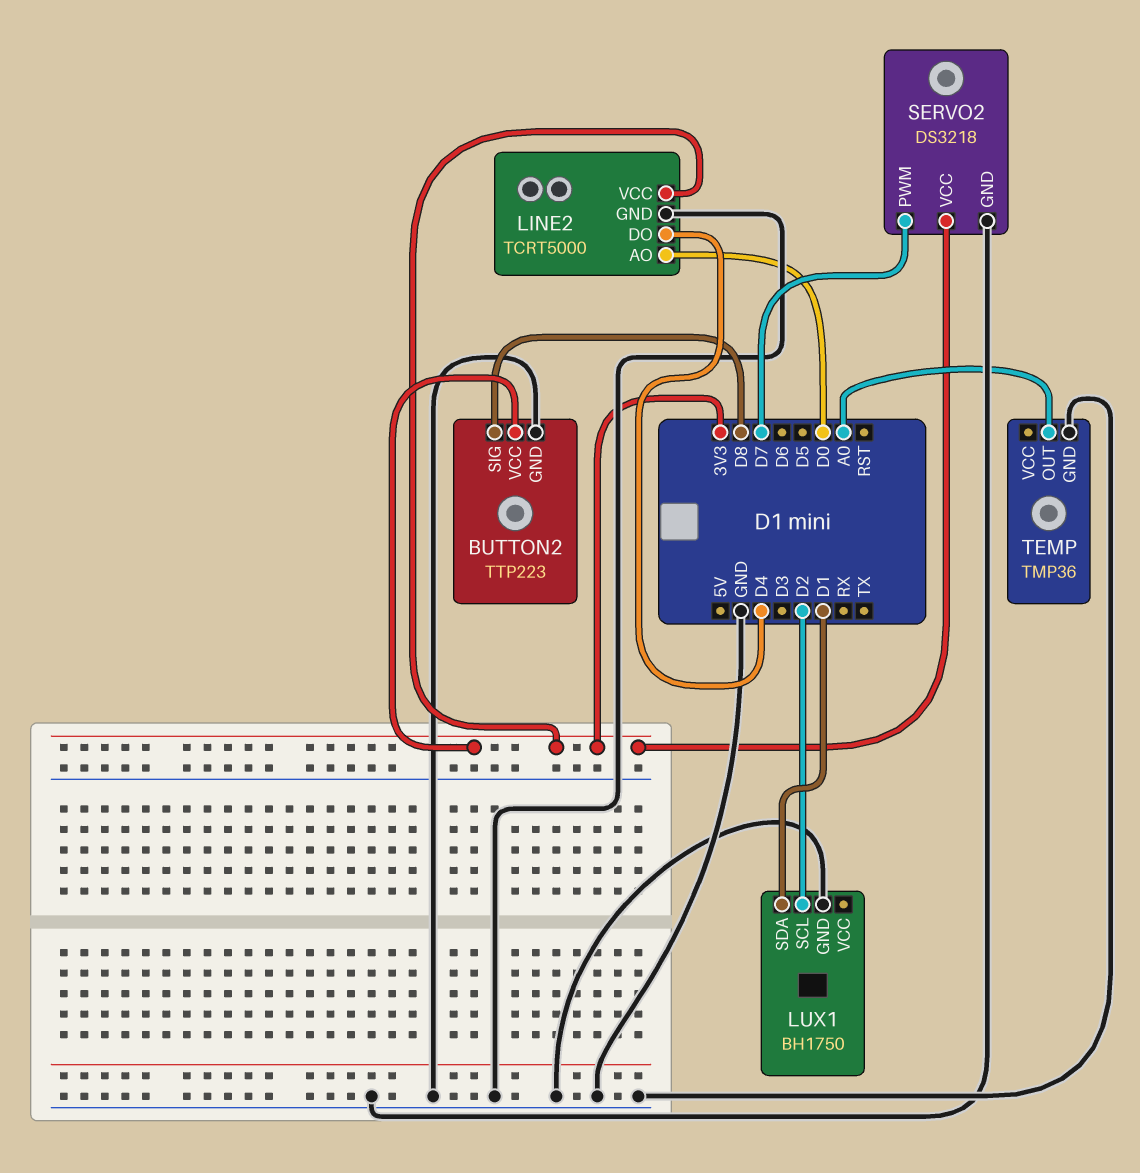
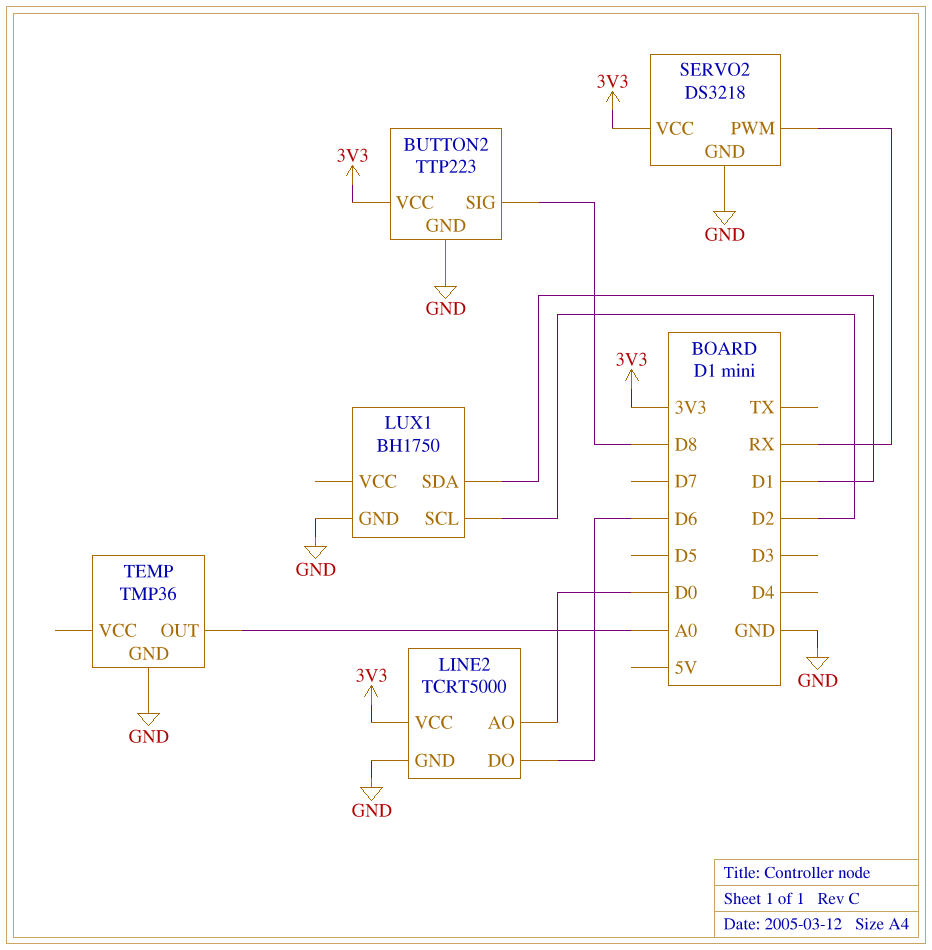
LINE2 pin DO: D4 -> D6
SERVO2 pin PWM: D7 -> RX

